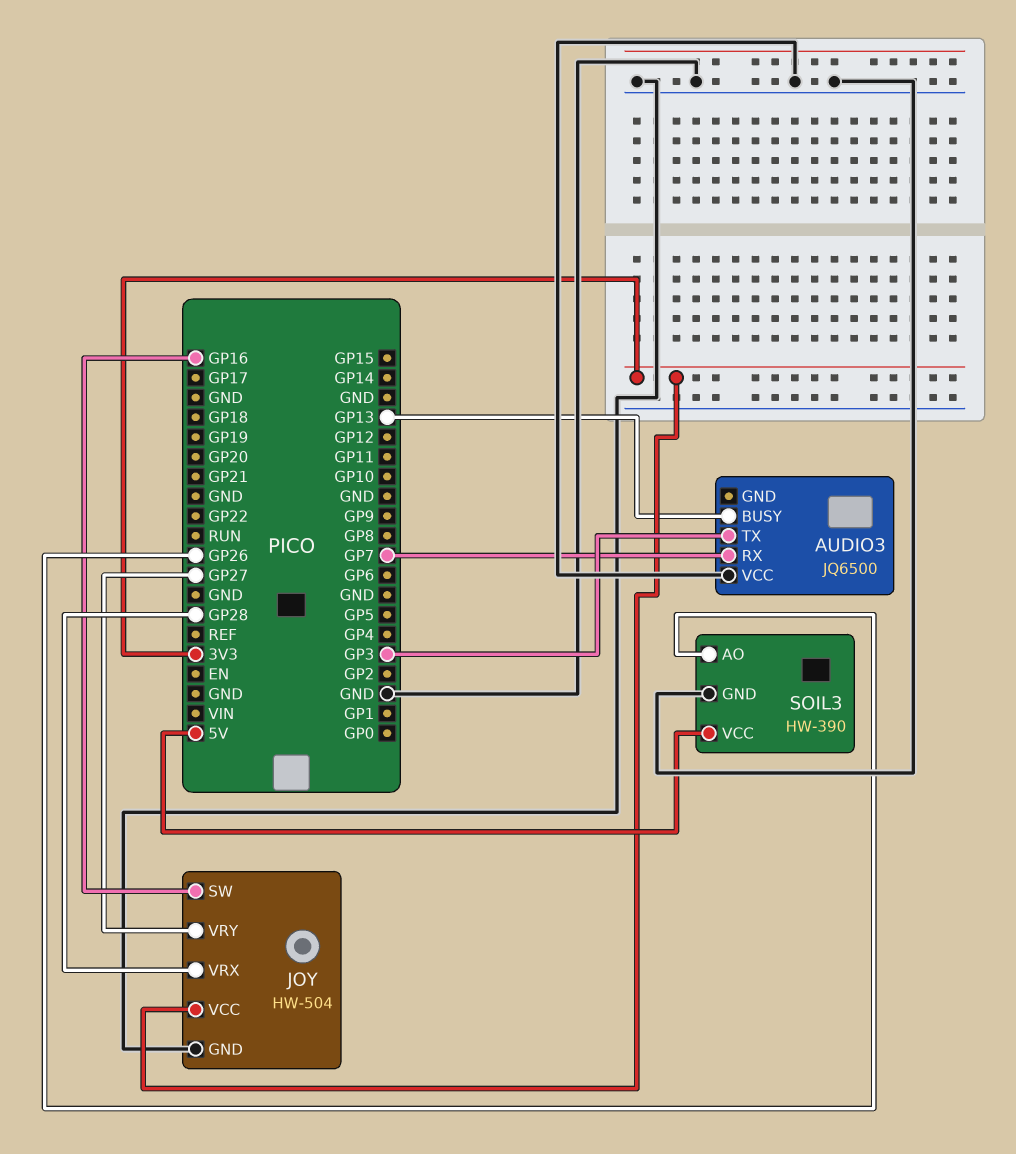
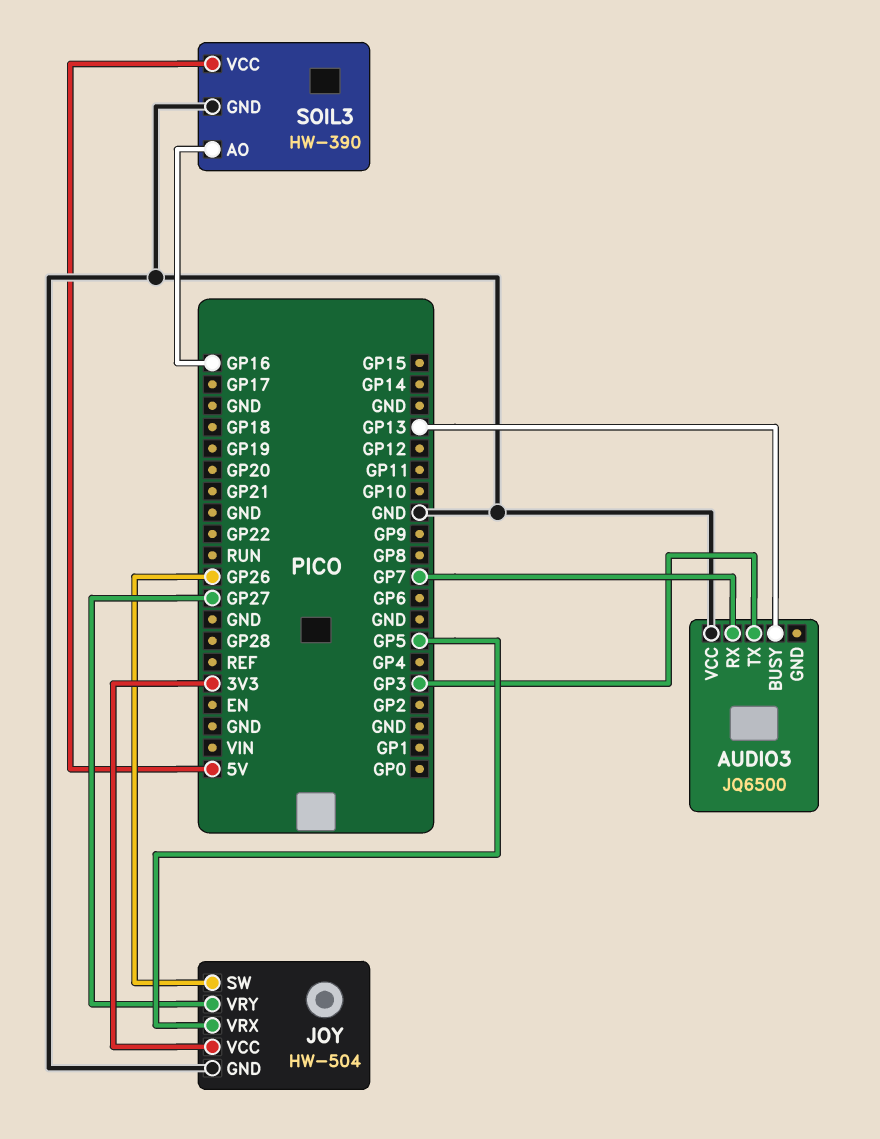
JOY pin SW: GP16 -> GP26
JOY pin VRX: GP28 -> GP5
SOIL3 pin AO: GP26 -> GP16

